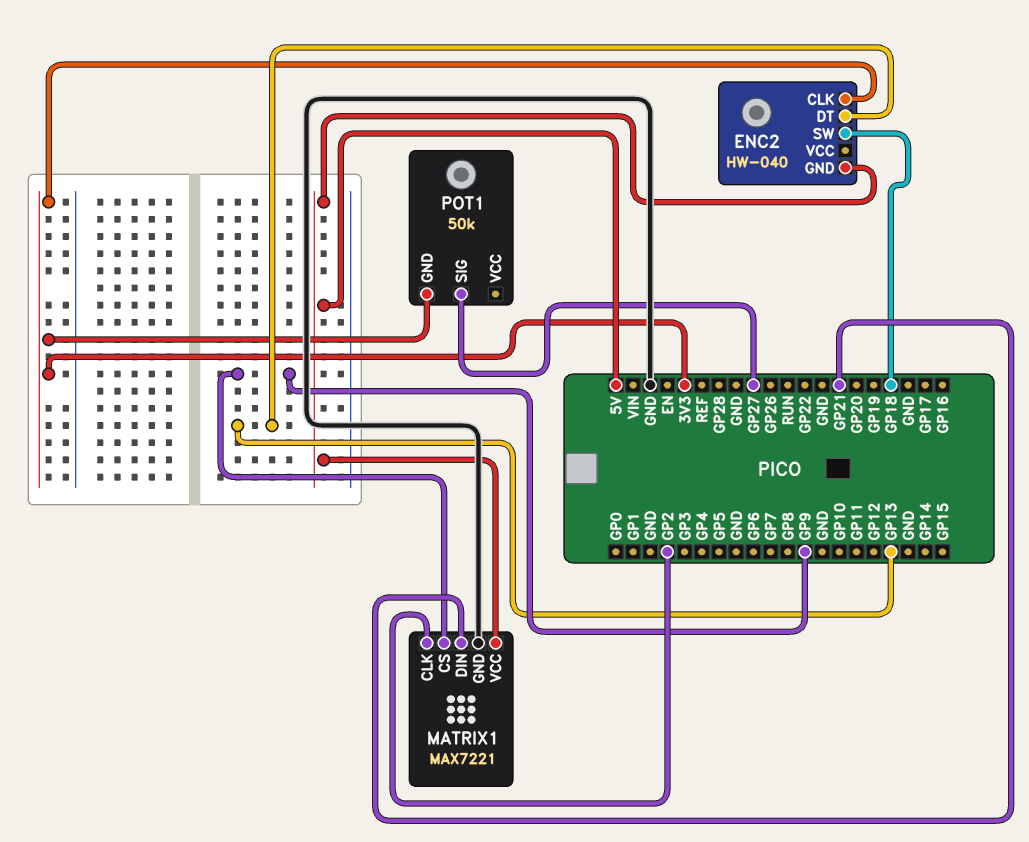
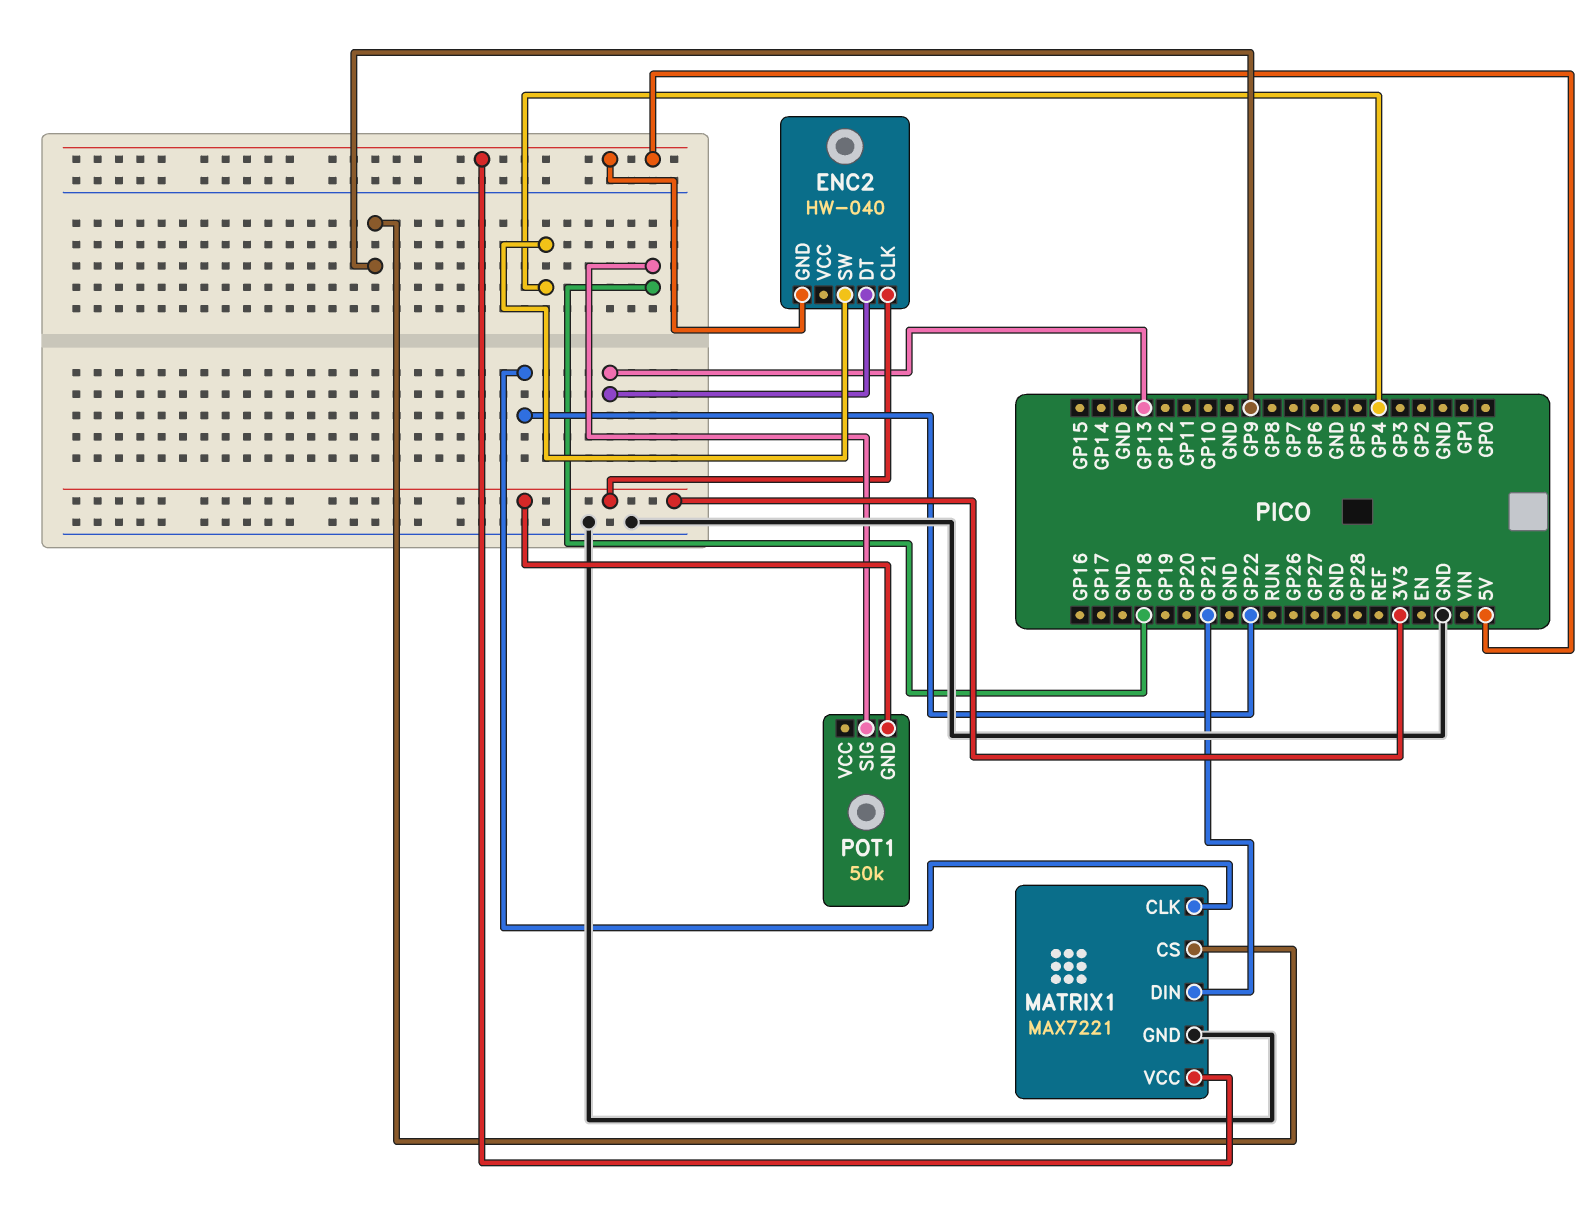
ENC2 pin SW: GP18 -> GP4
MATRIX1 pin CLK: GP2 -> GP22
POT1 pin SIG: GP27 -> GP18

